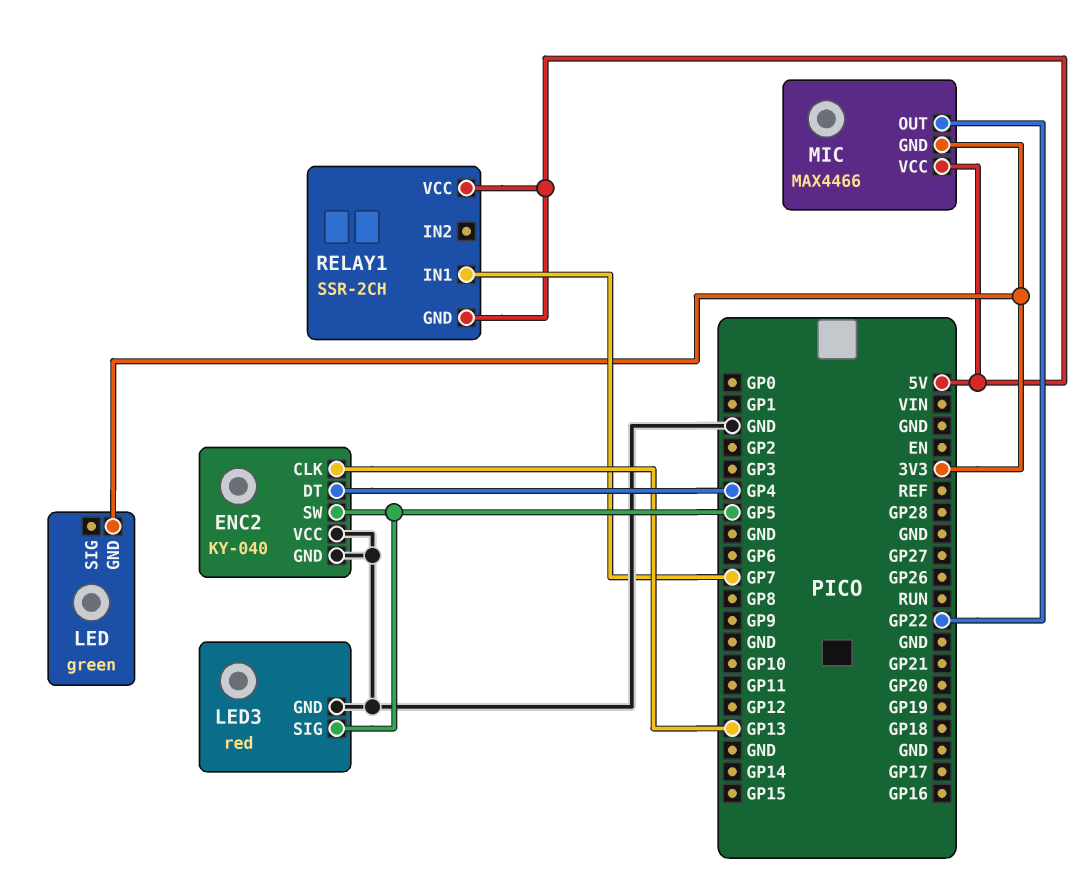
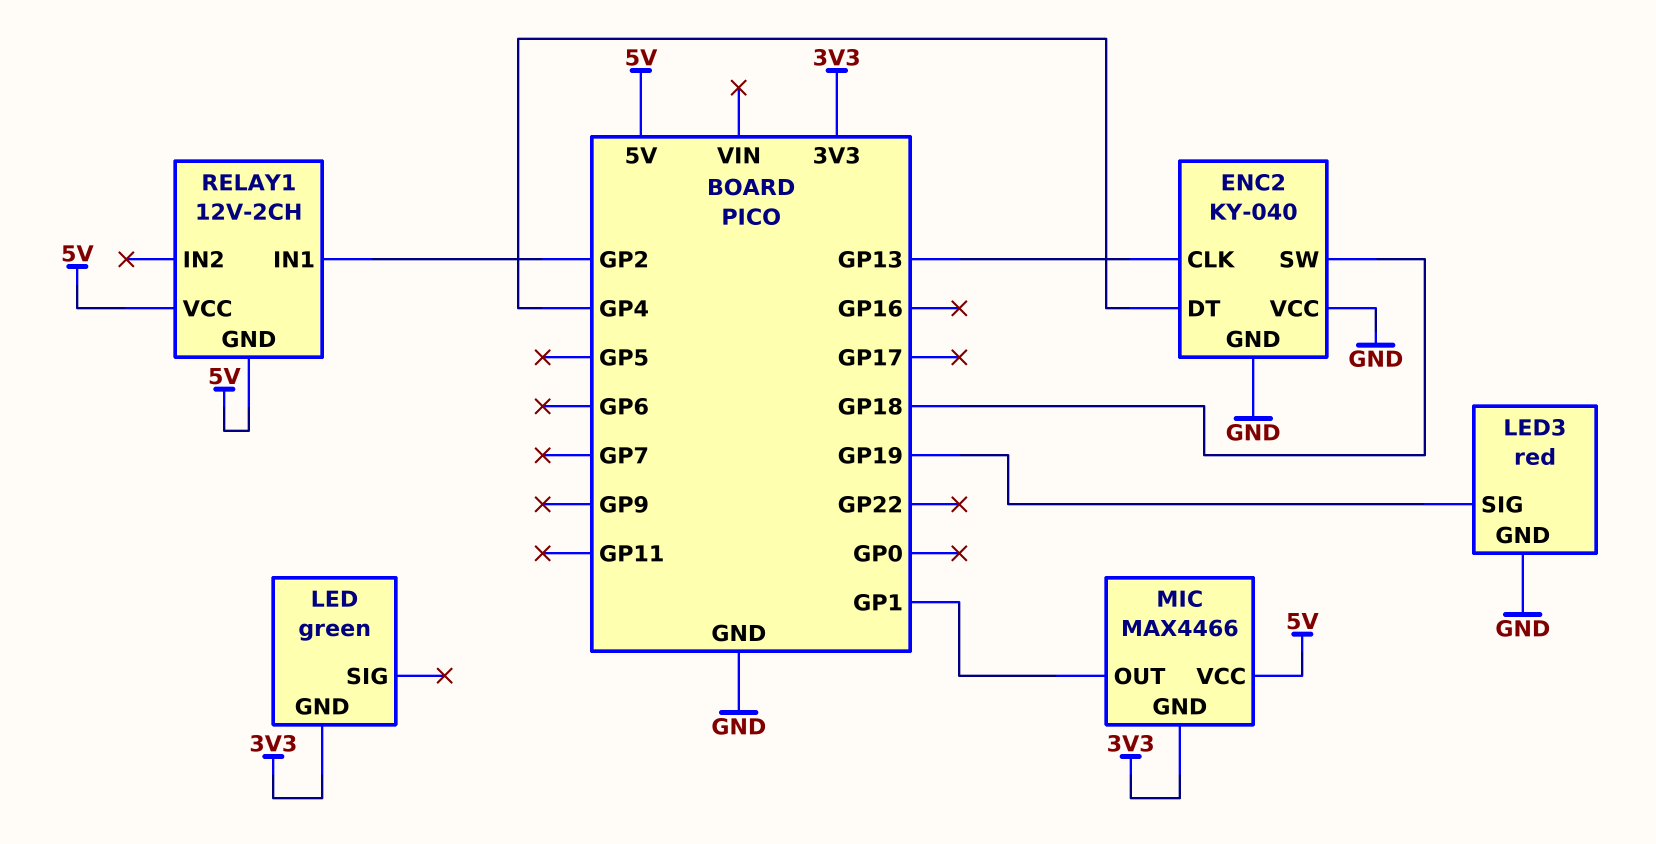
ENC2 pin SW: GP5 -> GP18
LED3 pin SIG: GP5 -> GP19
MIC pin OUT: GP22 -> GP1
RELAY1: SSR-2CH -> 12V-2CH
RELAY1 pin IN1: GP7 -> GP2

